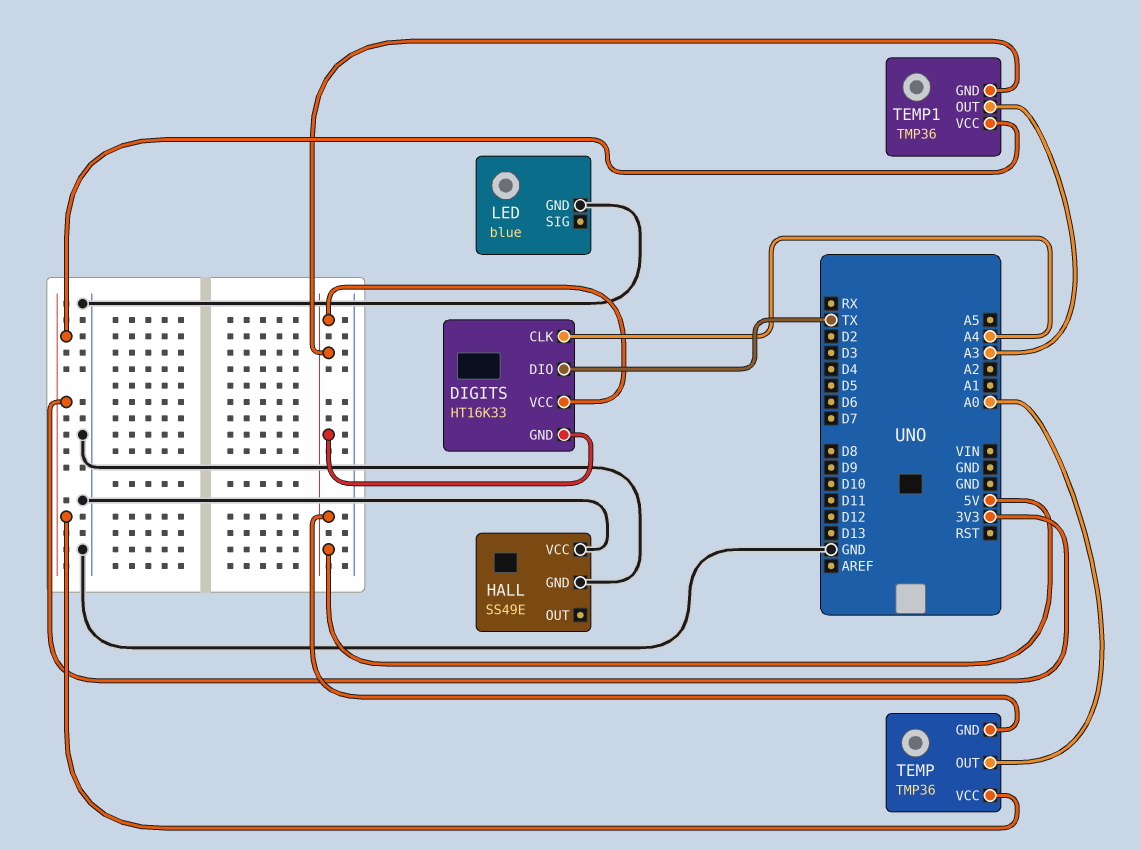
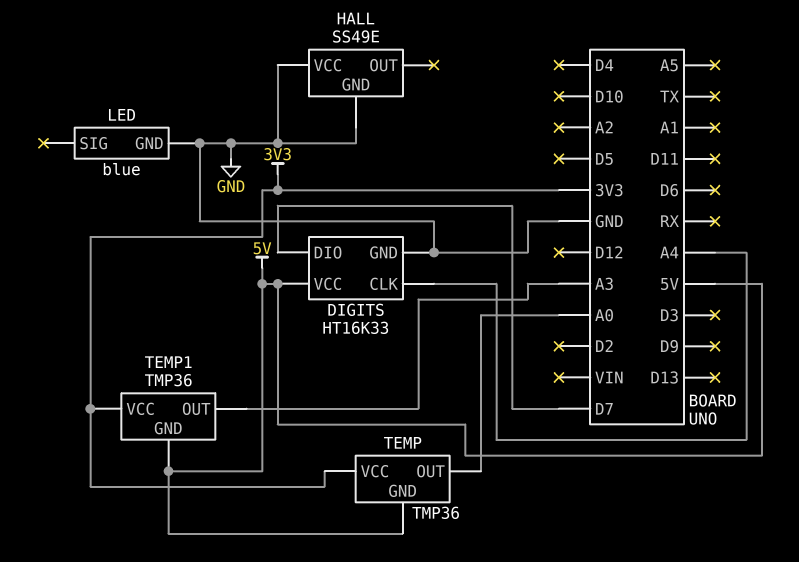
DIGITS pin DIO: TX -> D7
DIGITS pin GND: 5V -> GND

